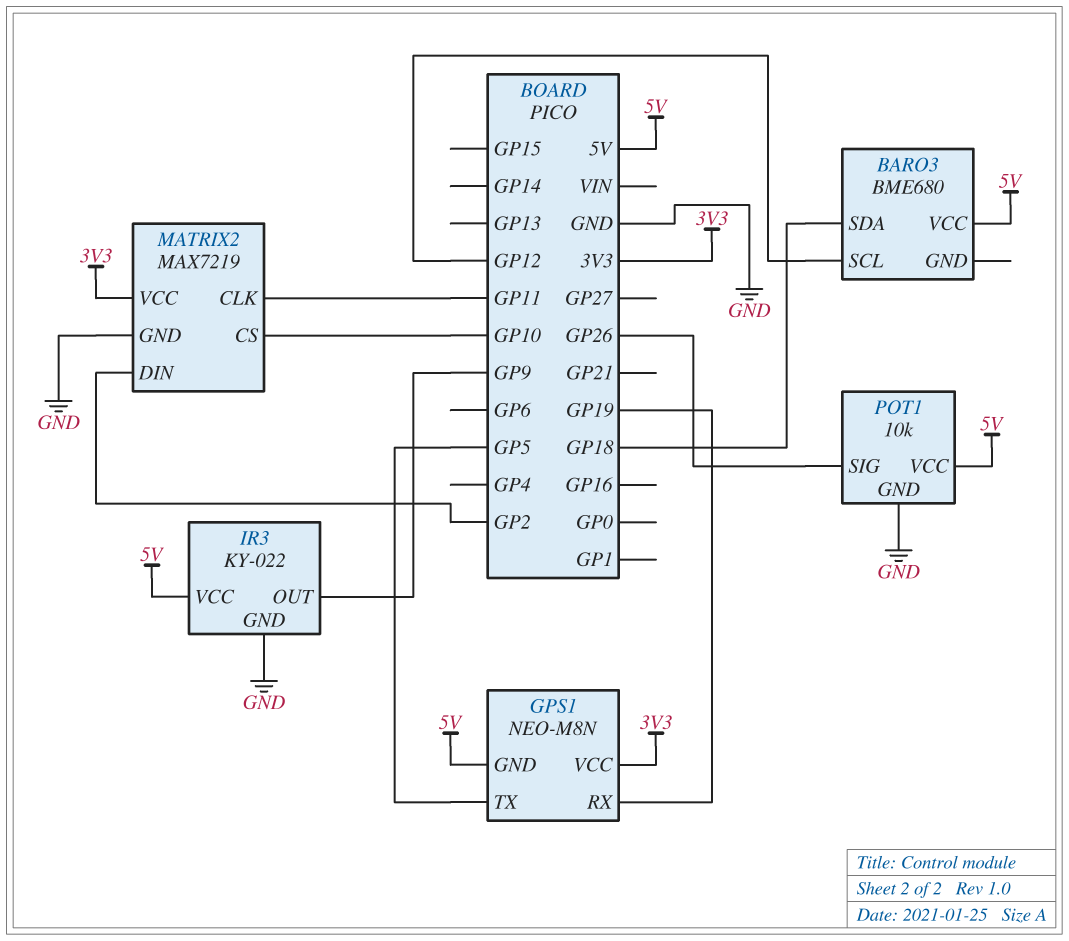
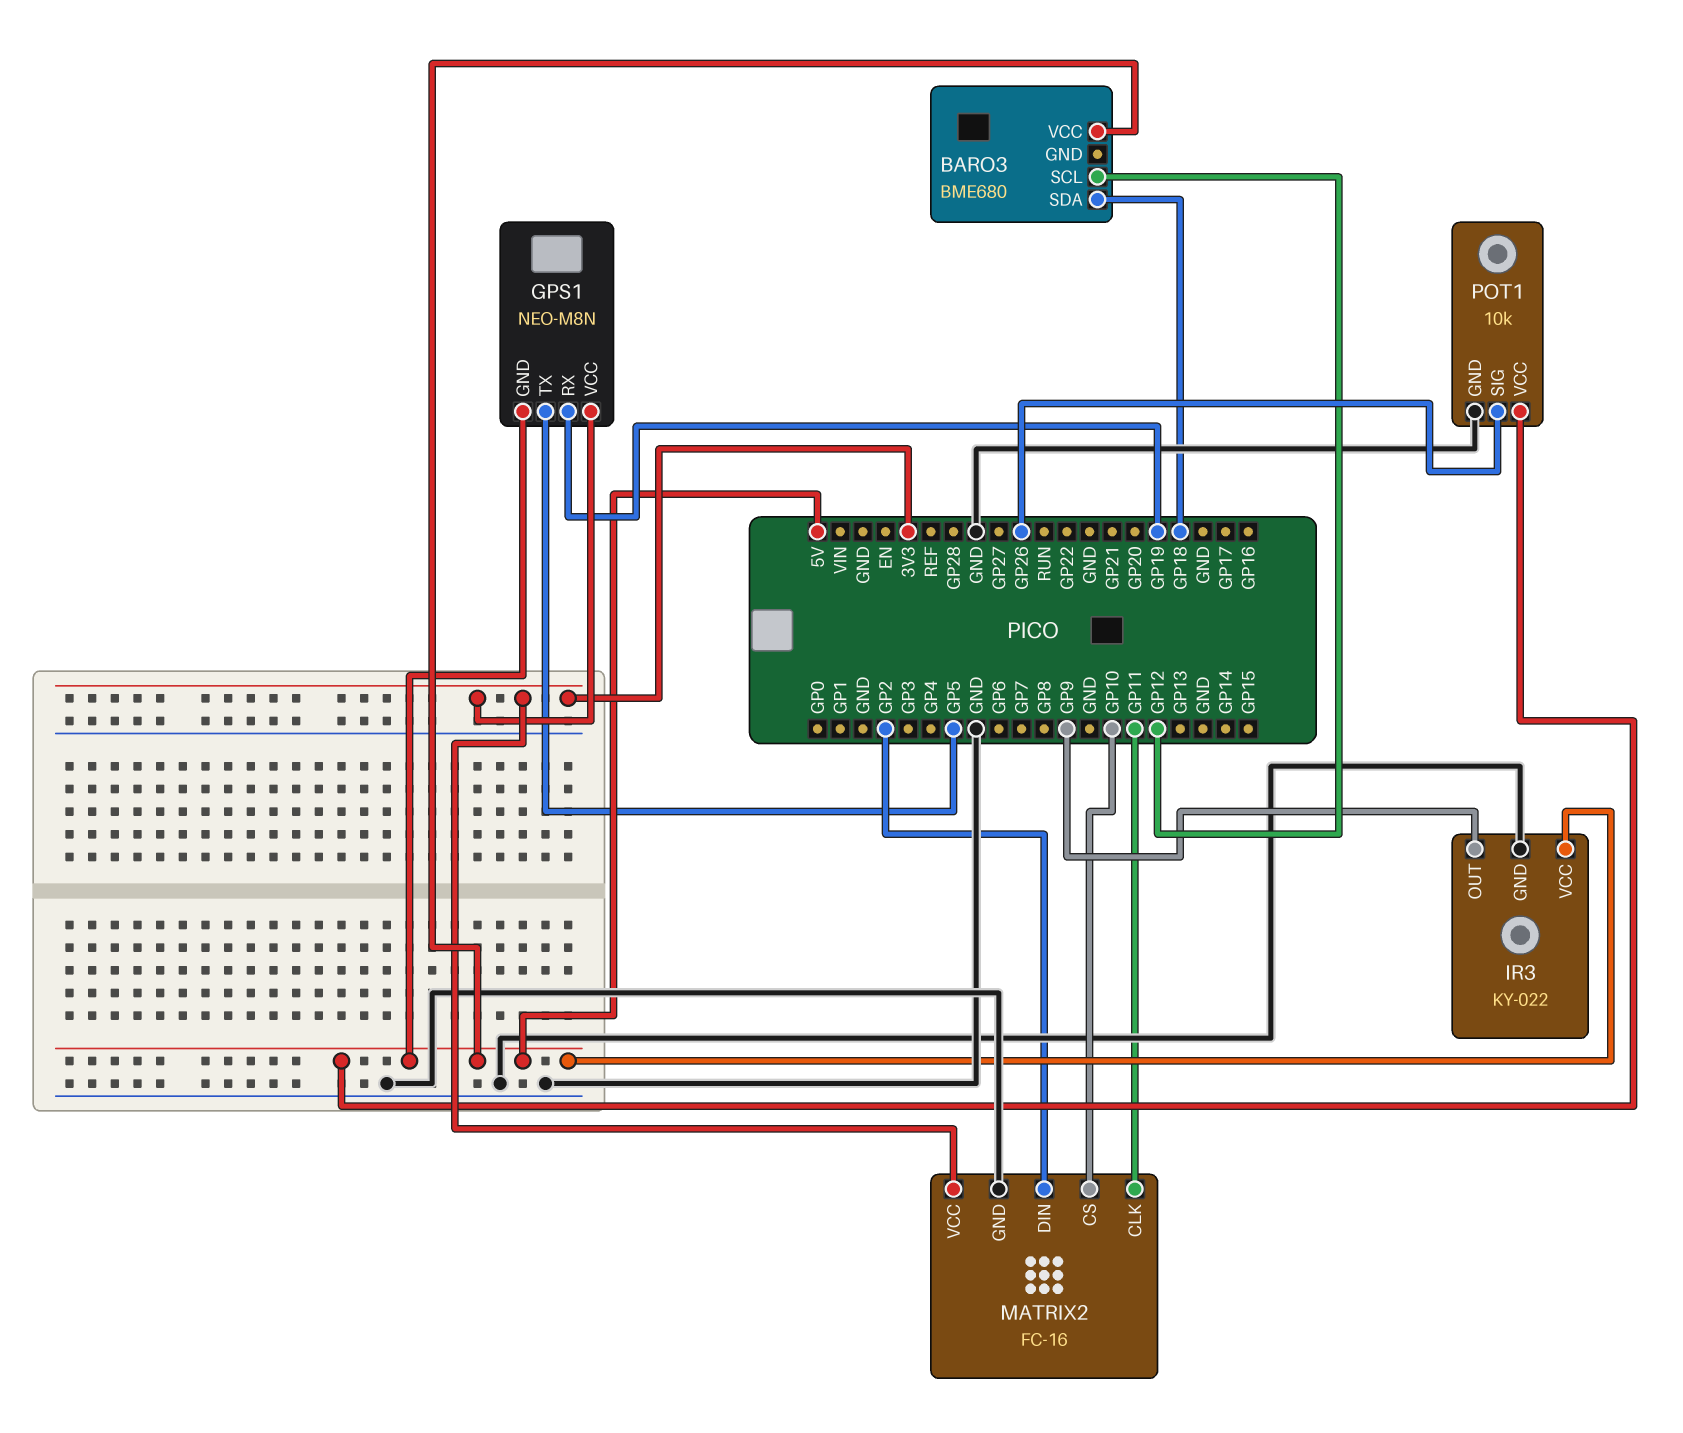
MATRIX2: MAX7219 -> FC-16

